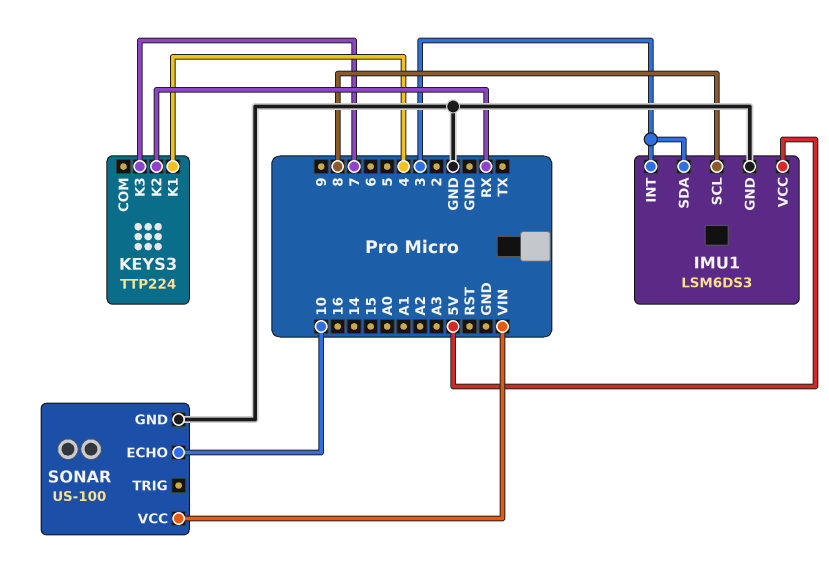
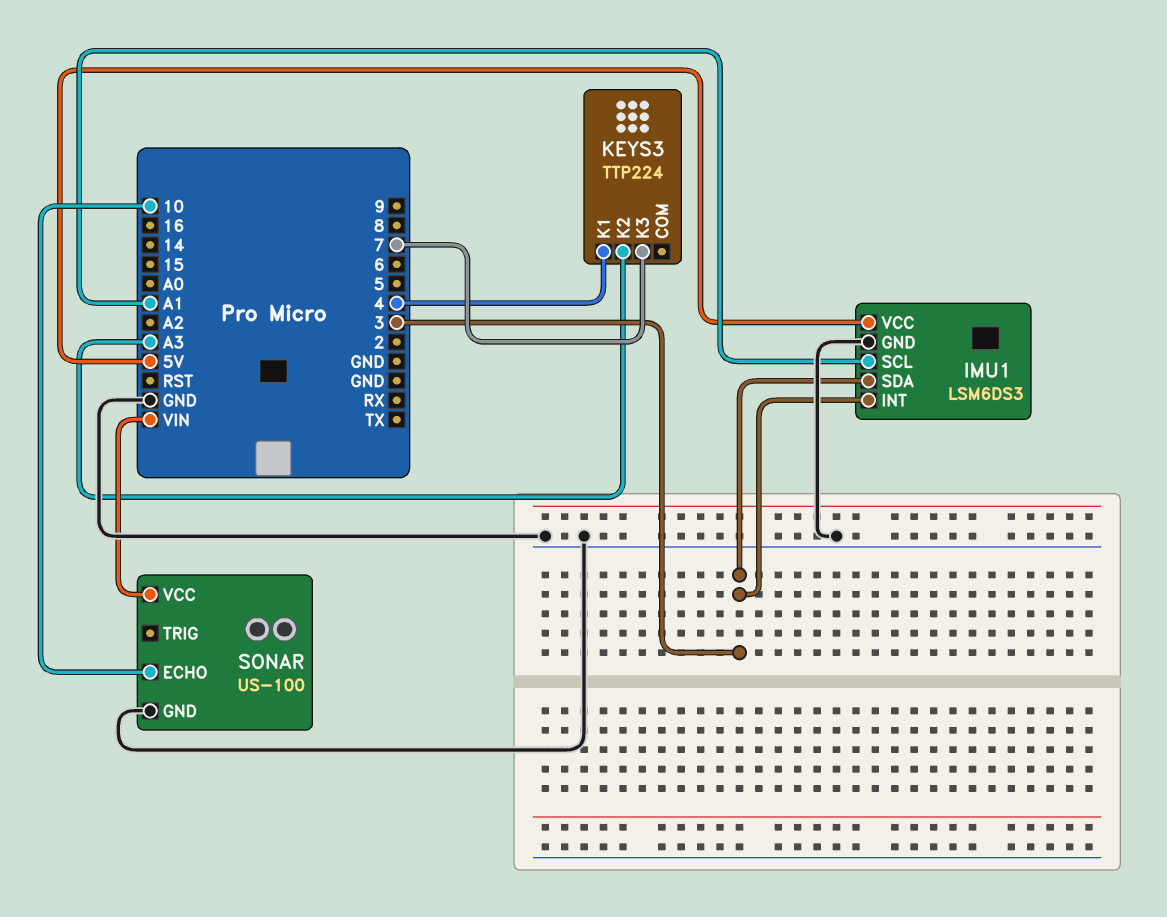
IMU1 pin SCL: 8 -> A1
KEYS3 pin K2: RX -> A3

